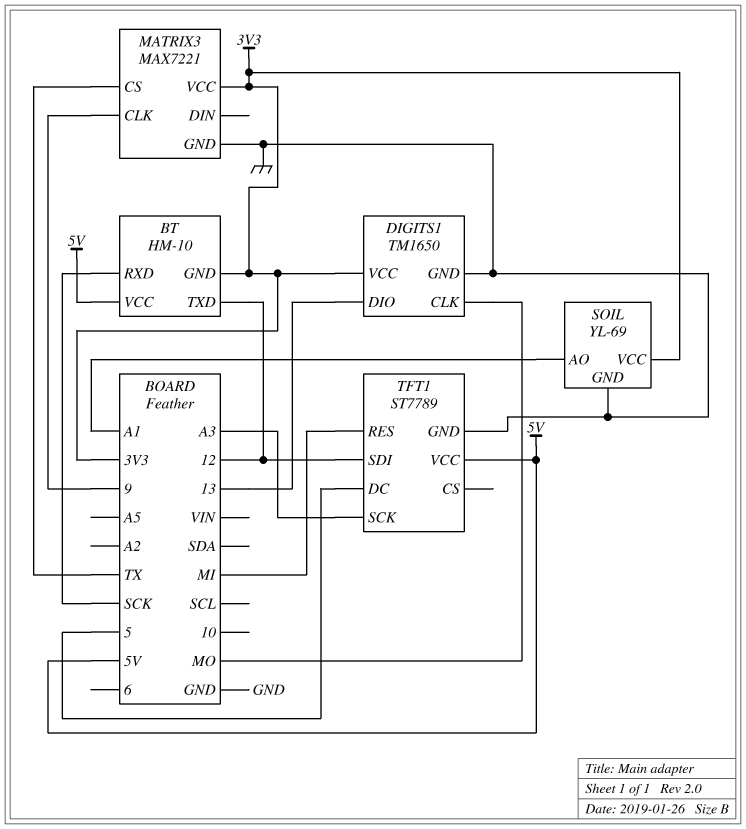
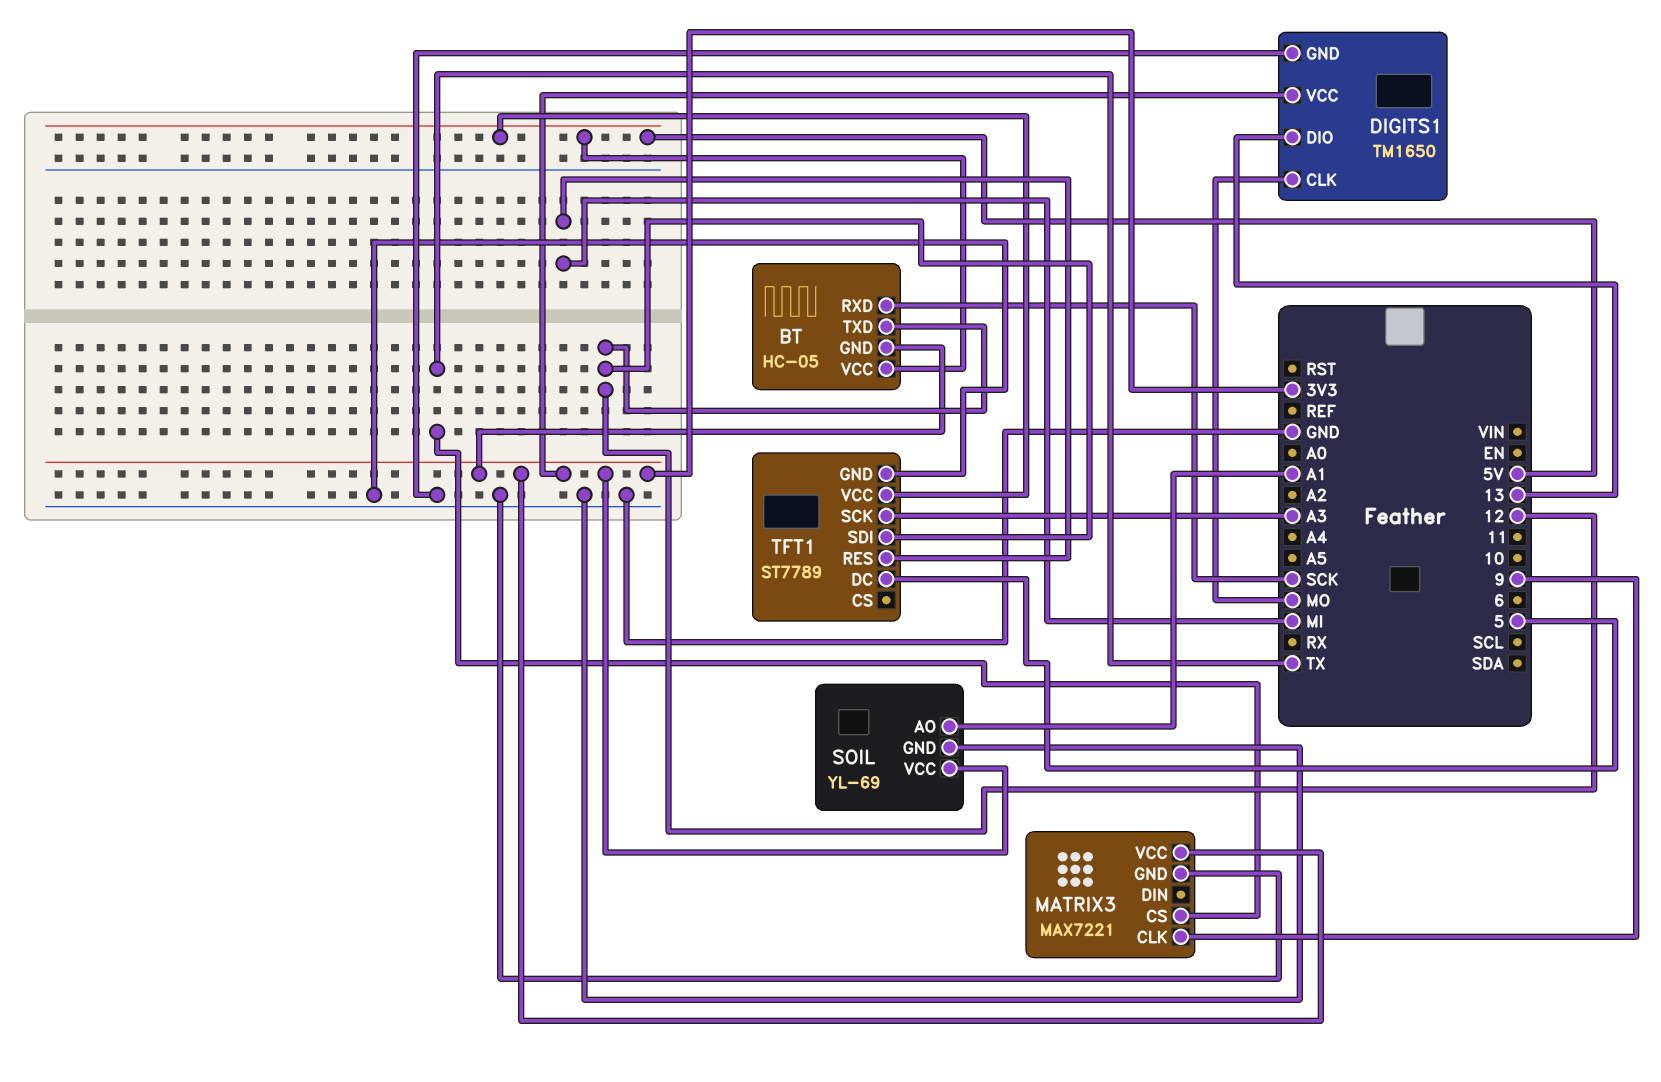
BT: HM-10 -> HC-05

